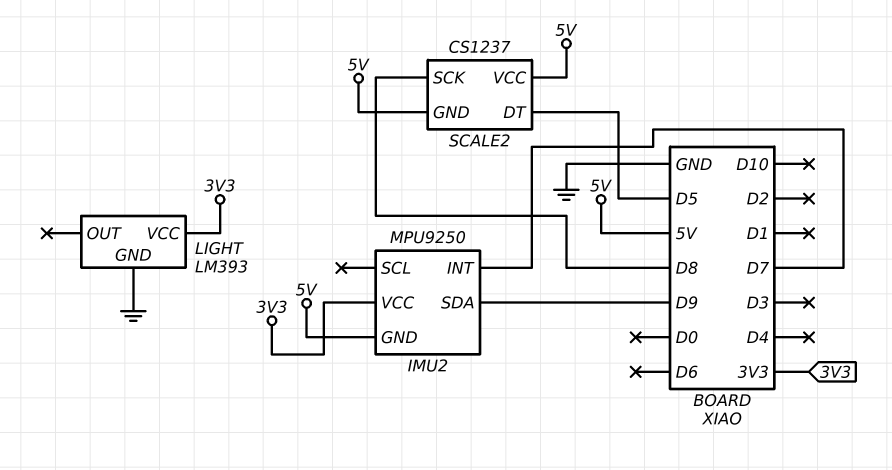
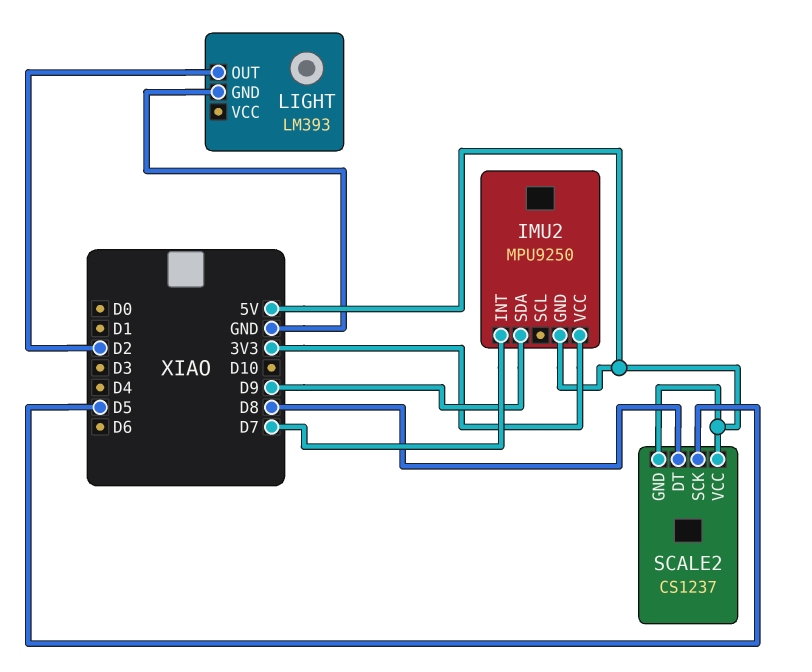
LIGHT pin OUT: none -> D2
LIGHT pin VCC: 3V3 -> none
SCALE2 pin DT: D5 -> D8
SCALE2 pin SCK: D8 -> D5

